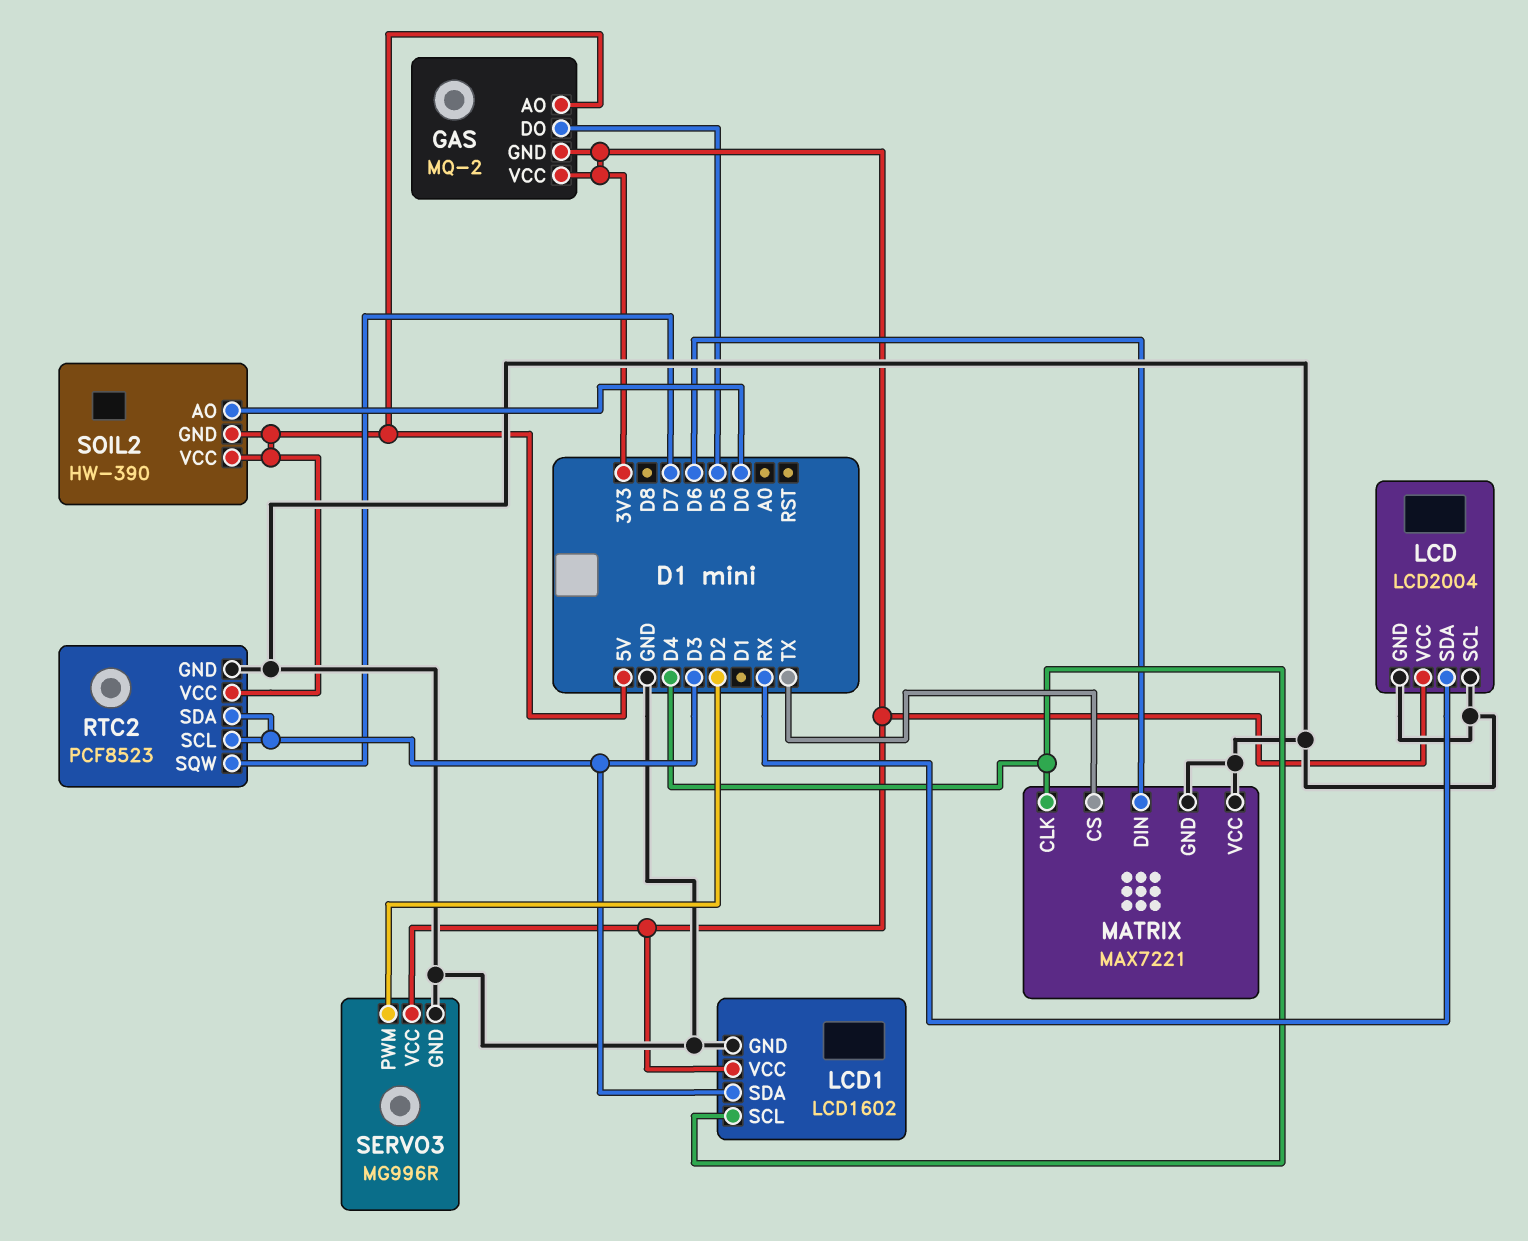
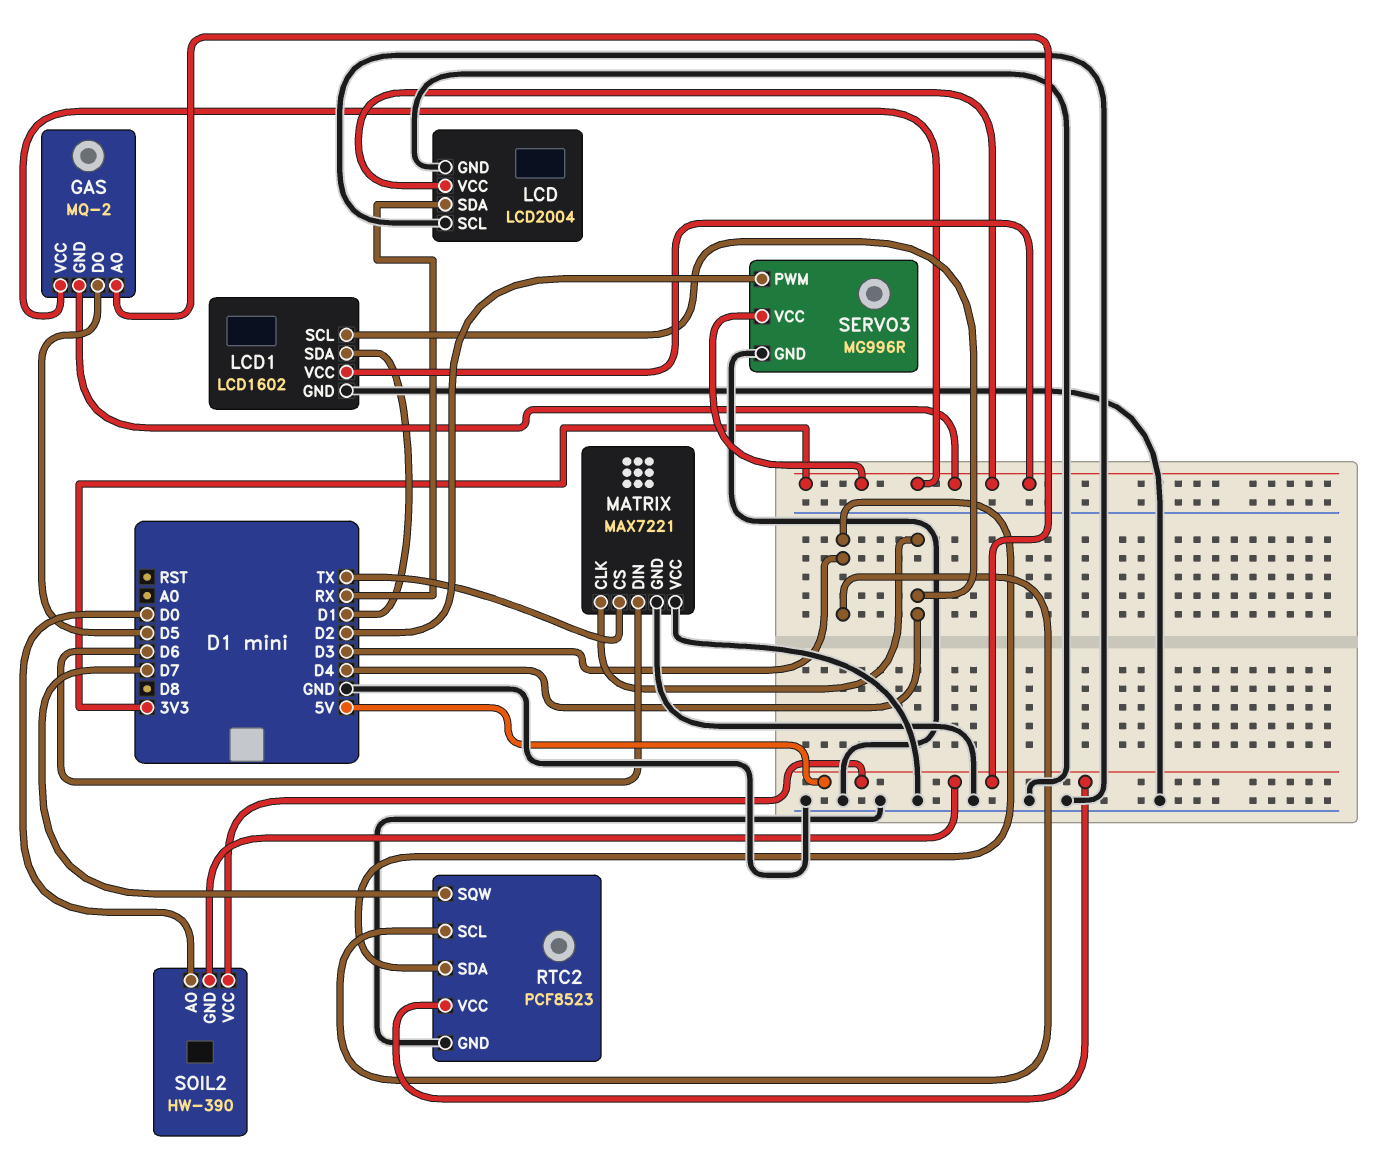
LCD1 pin SDA: D3 -> D1

